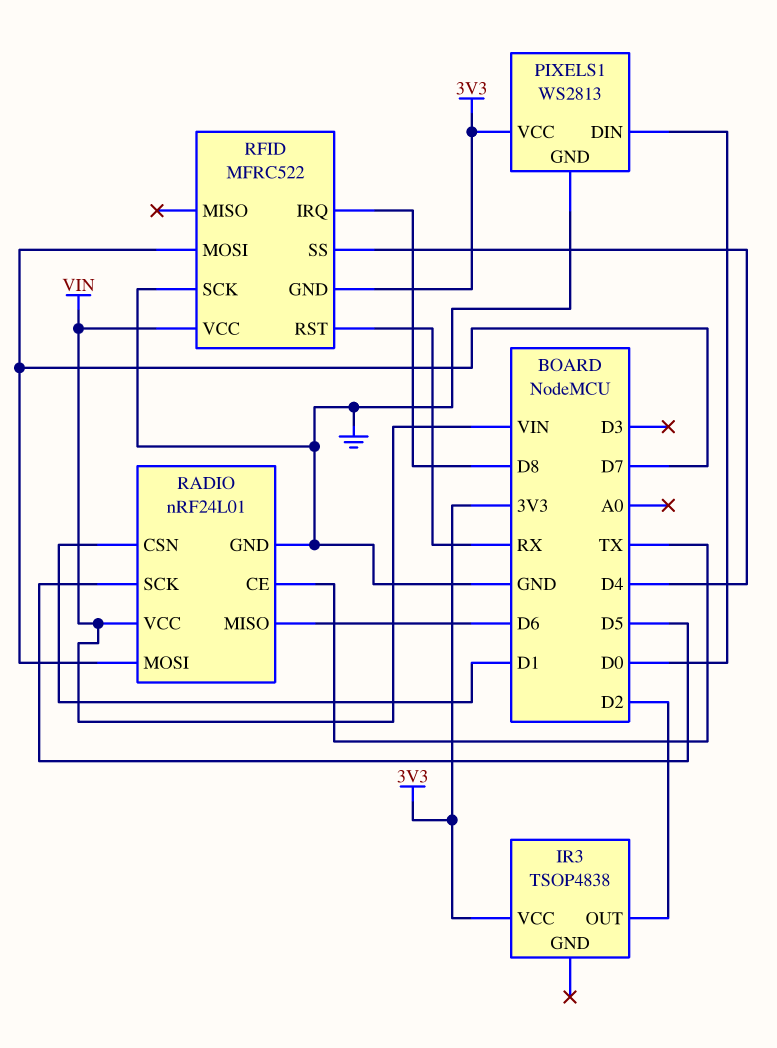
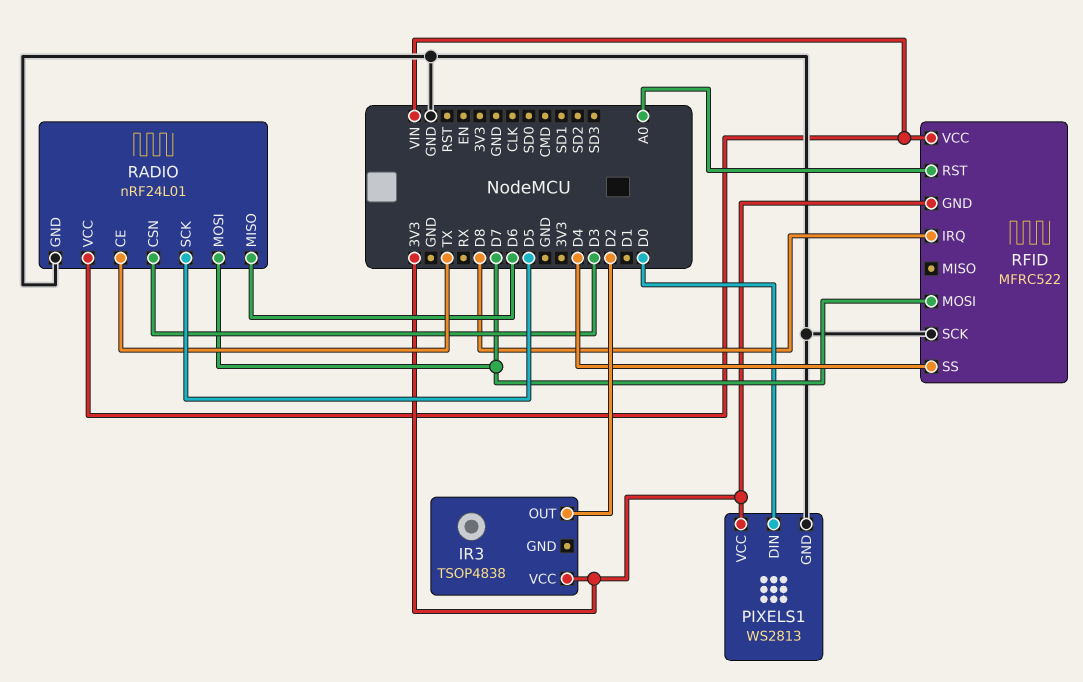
RADIO pin CSN: D1 -> D3
RFID pin RST: RX -> A0

